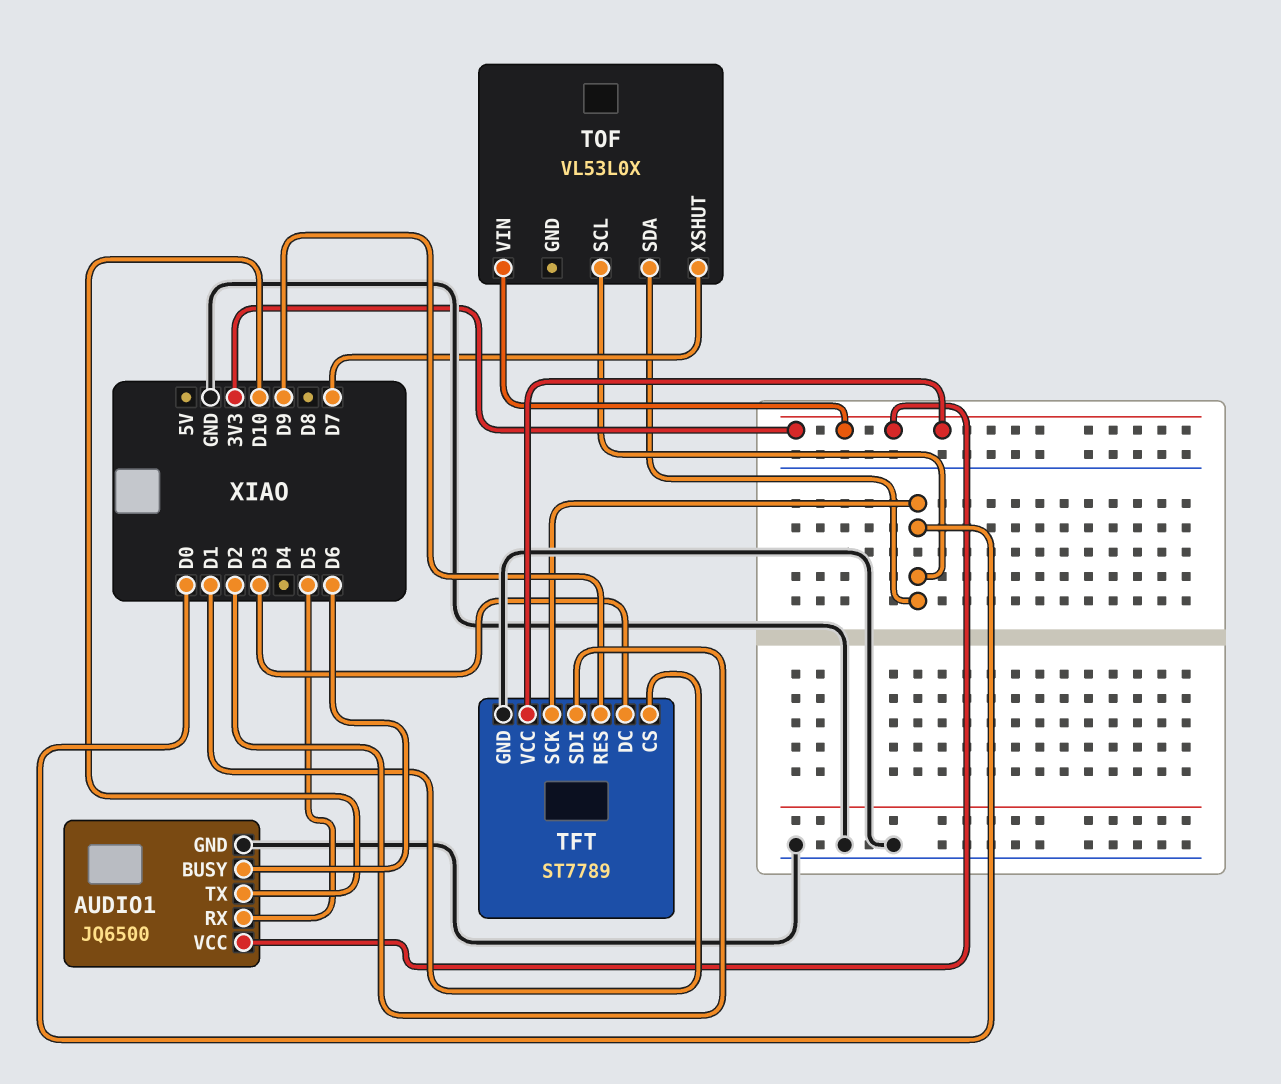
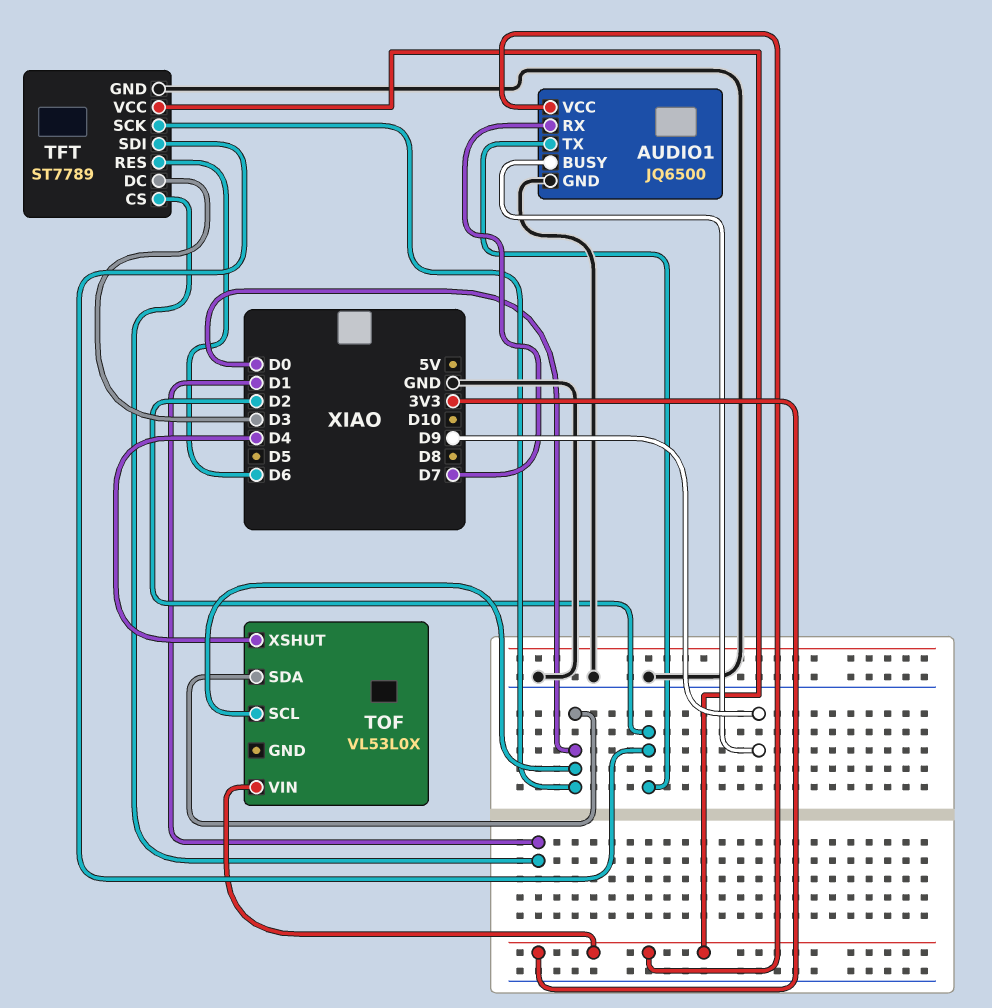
AUDIO1 pin BUSY: D6 -> D9
AUDIO1 pin RX: D5 -> D7
AUDIO1 pin TX: D10 -> D2
TFT pin RES: D9 -> D6
TOF pin XSHUT: D7 -> D4

